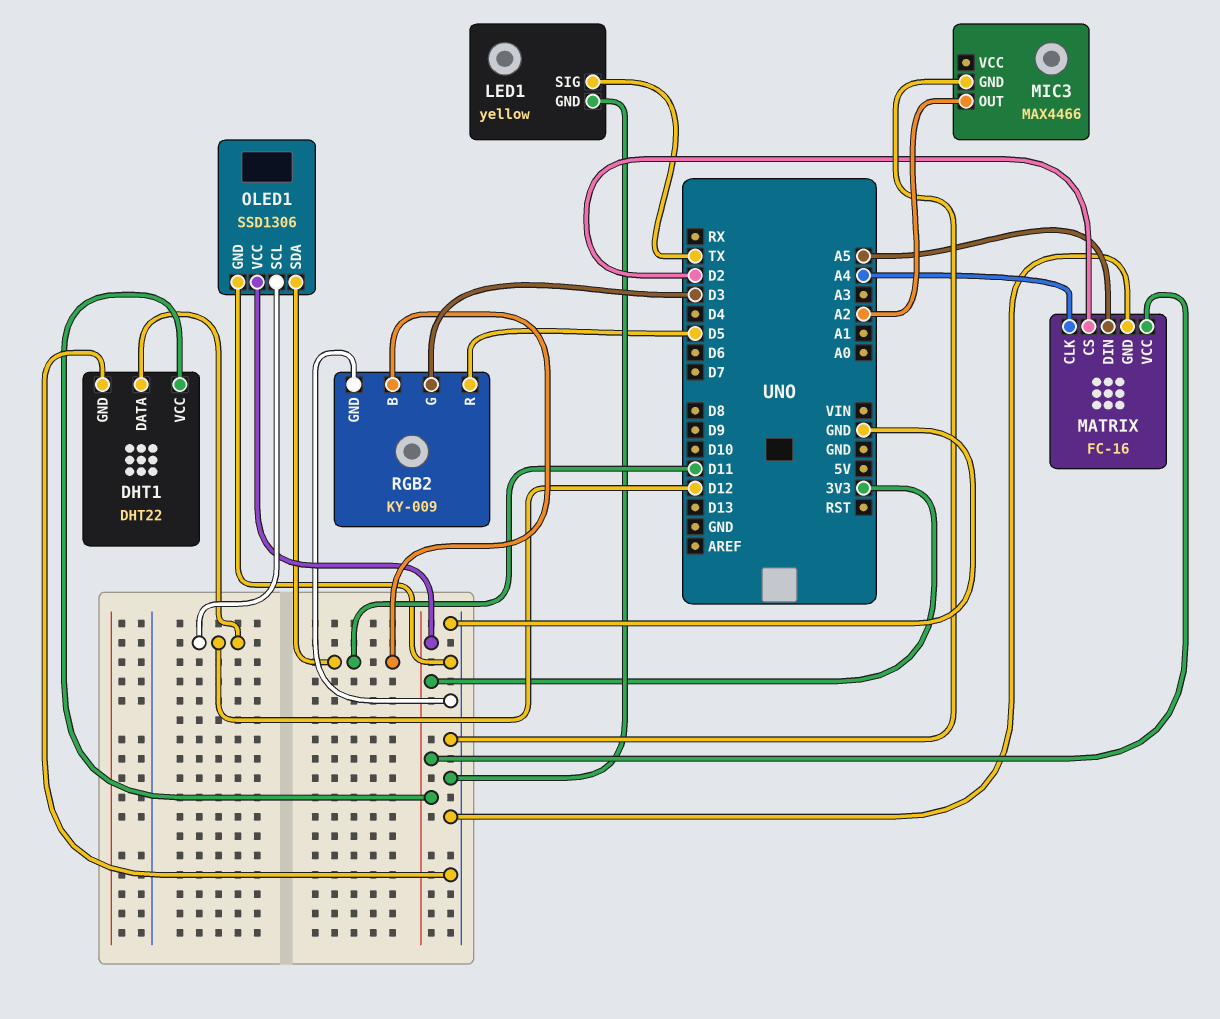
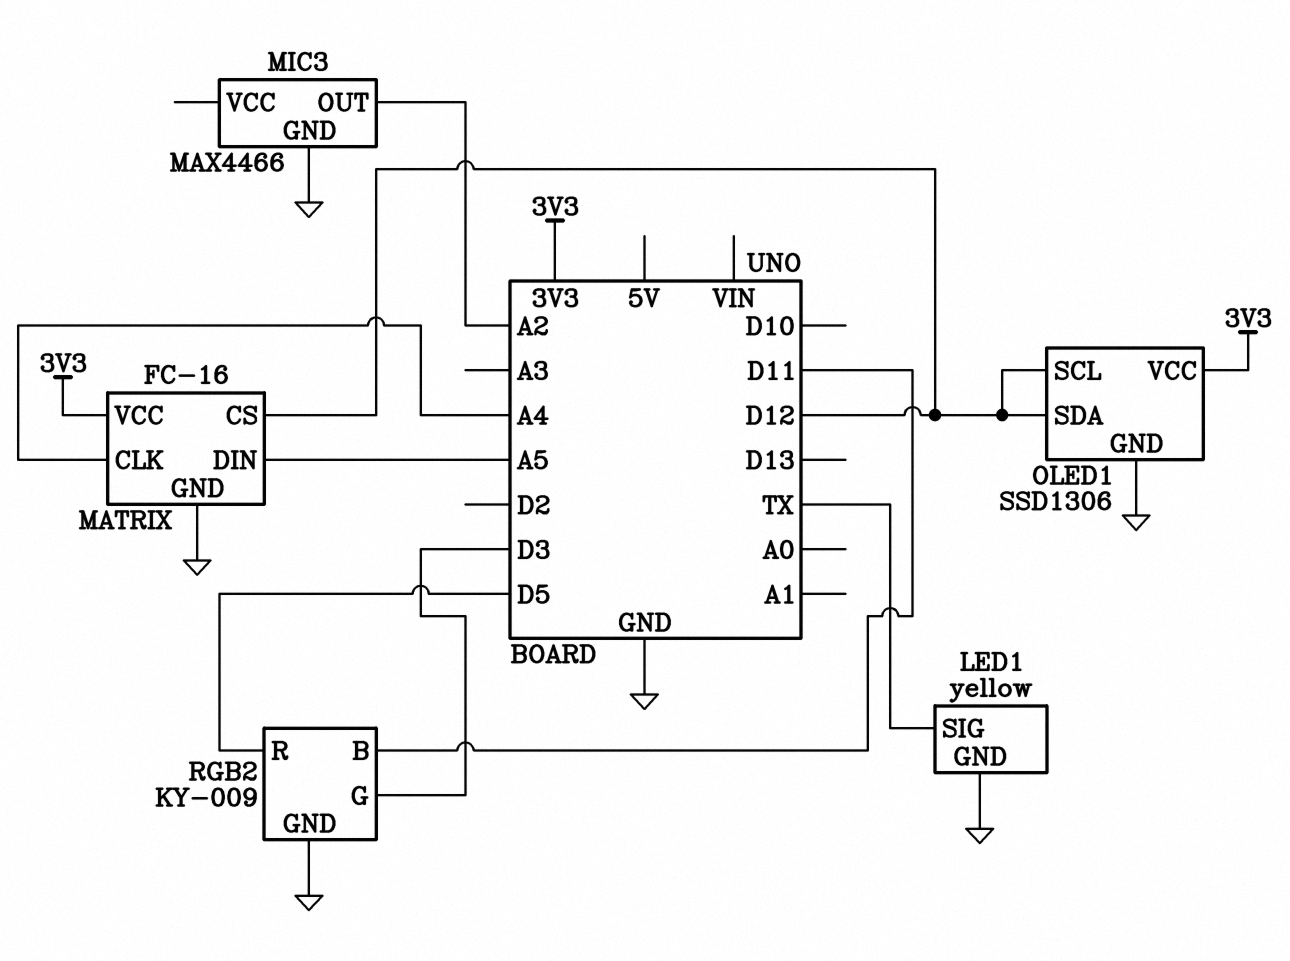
DHT1: DHT22 -> none
DHT1 pin DATA: D12 -> none
DHT1 pin GND: GND -> none
DHT1 pin VCC: 3V3 -> none
MATRIX pin CS: D2 -> D12
OLED1 pin SDA: D11 -> D12

